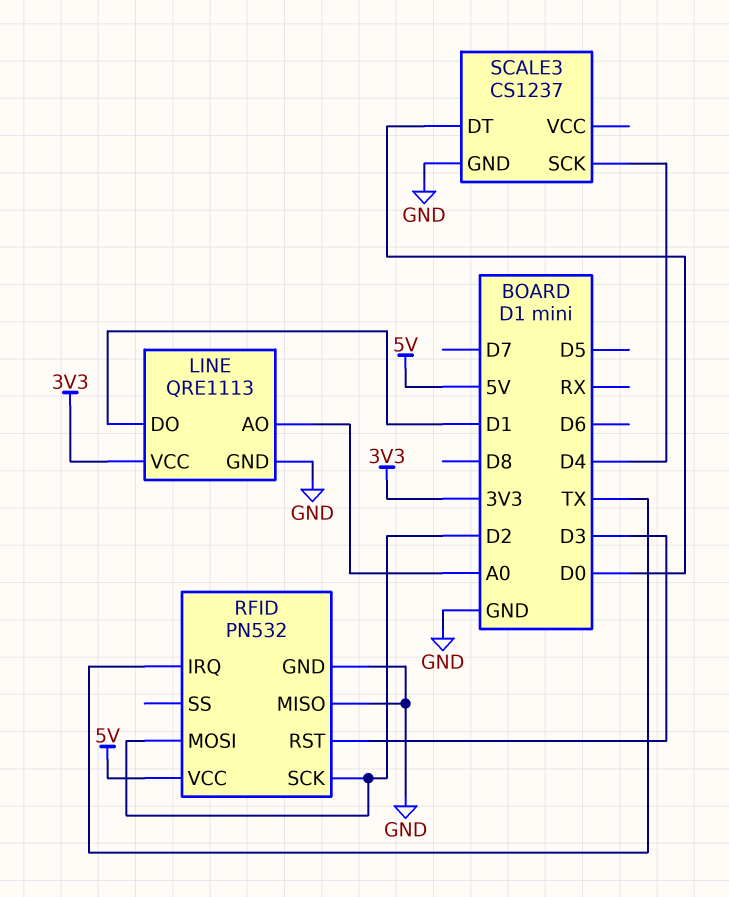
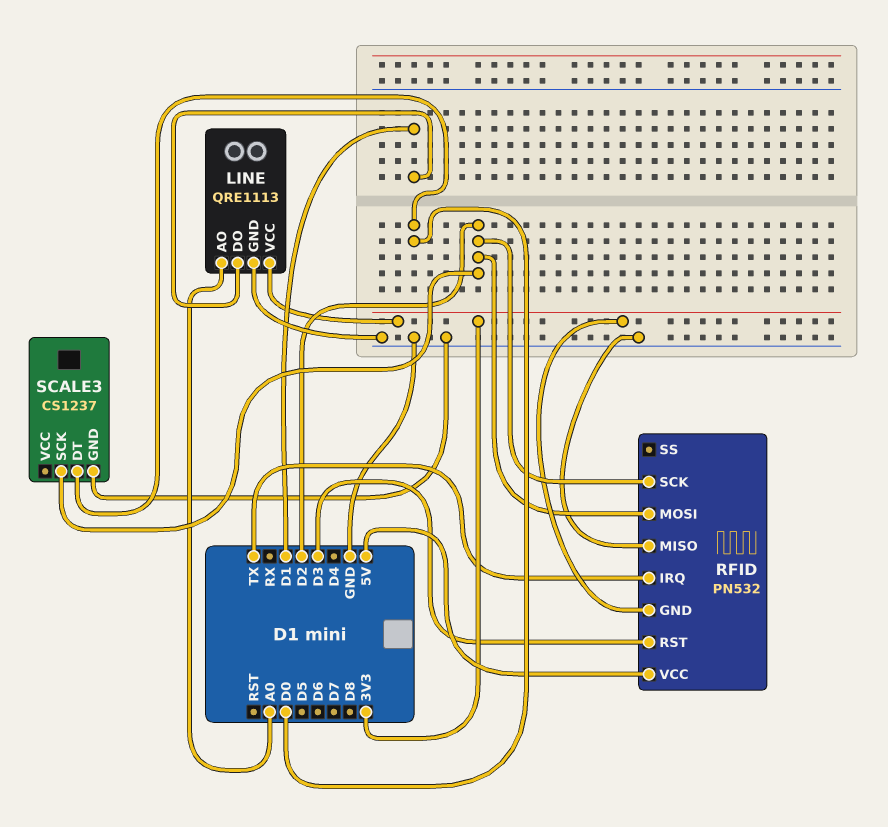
RFID pin GND: GND -> 3V3
SCALE3 pin SCK: D4 -> D2

